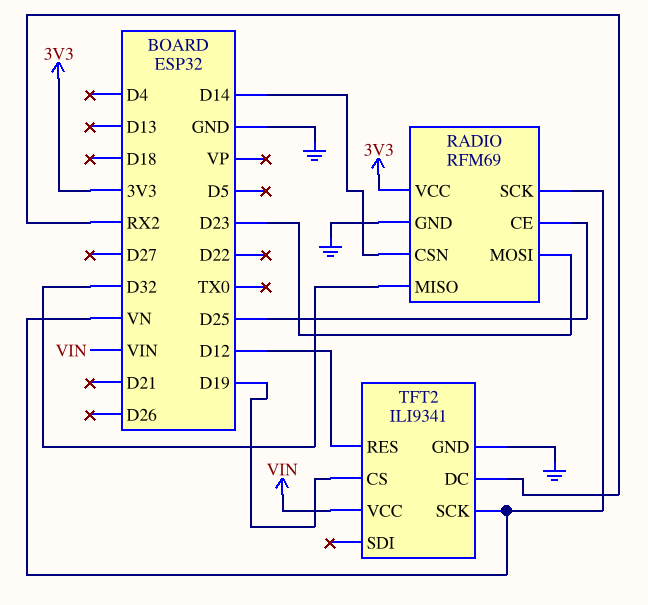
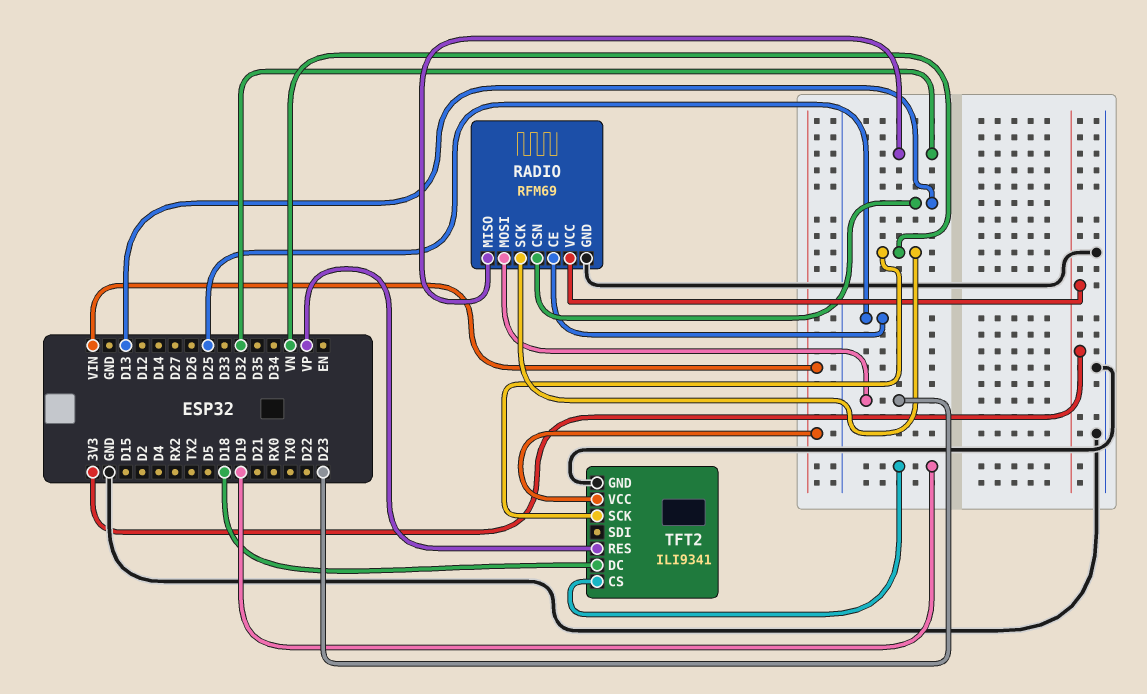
RADIO pin CSN: D14 -> D13
TFT2 pin DC: RX2 -> D18
TFT2 pin RES: D12 -> VP

